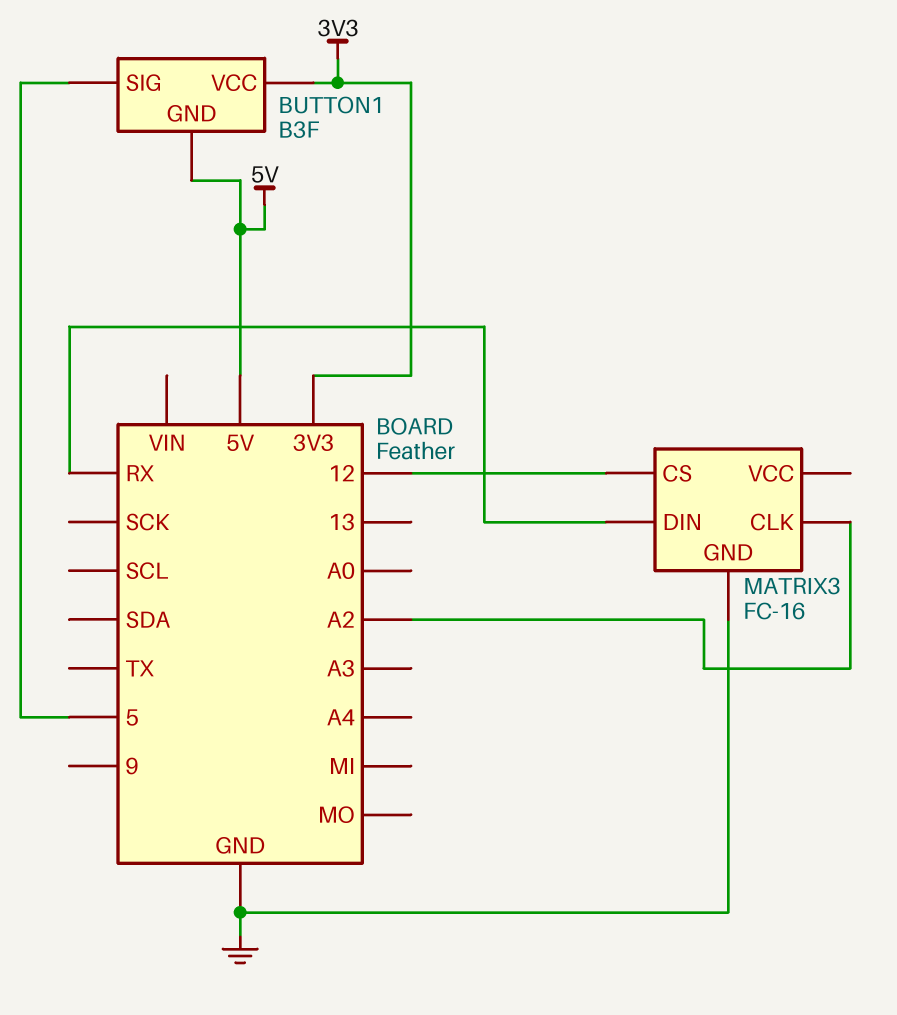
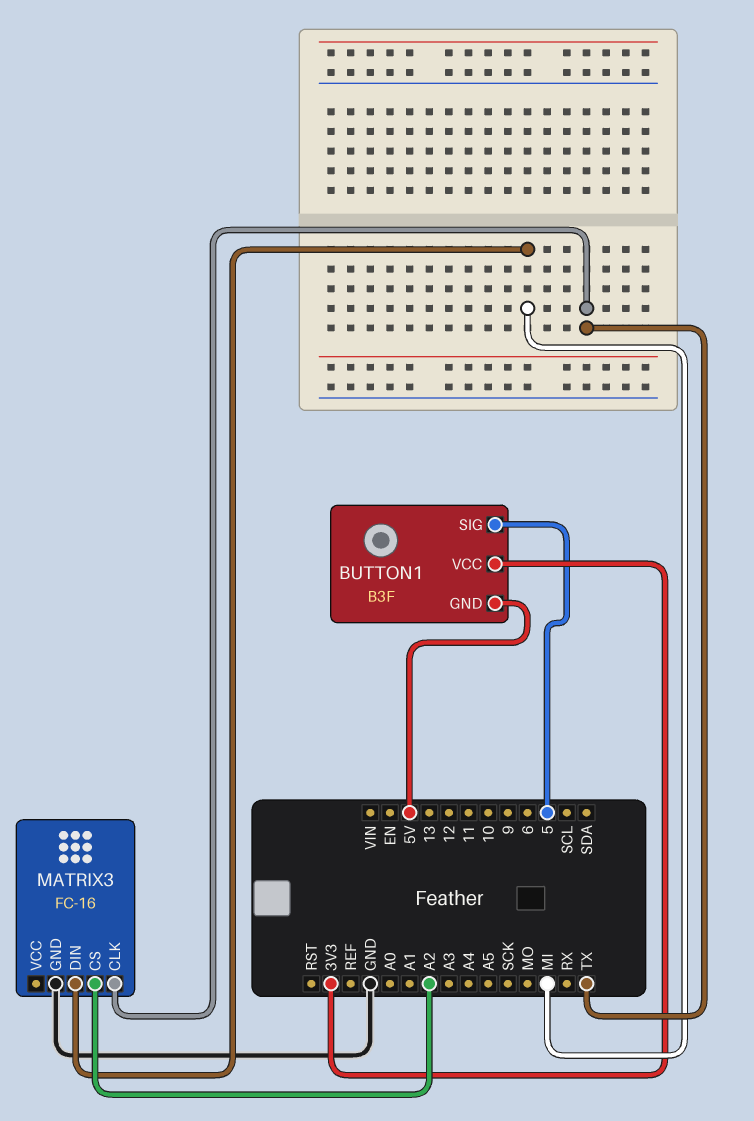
MATRIX3 pin CLK: A2 -> TX
MATRIX3 pin CS: 12 -> A2
MATRIX3 pin DIN: RX -> MI

